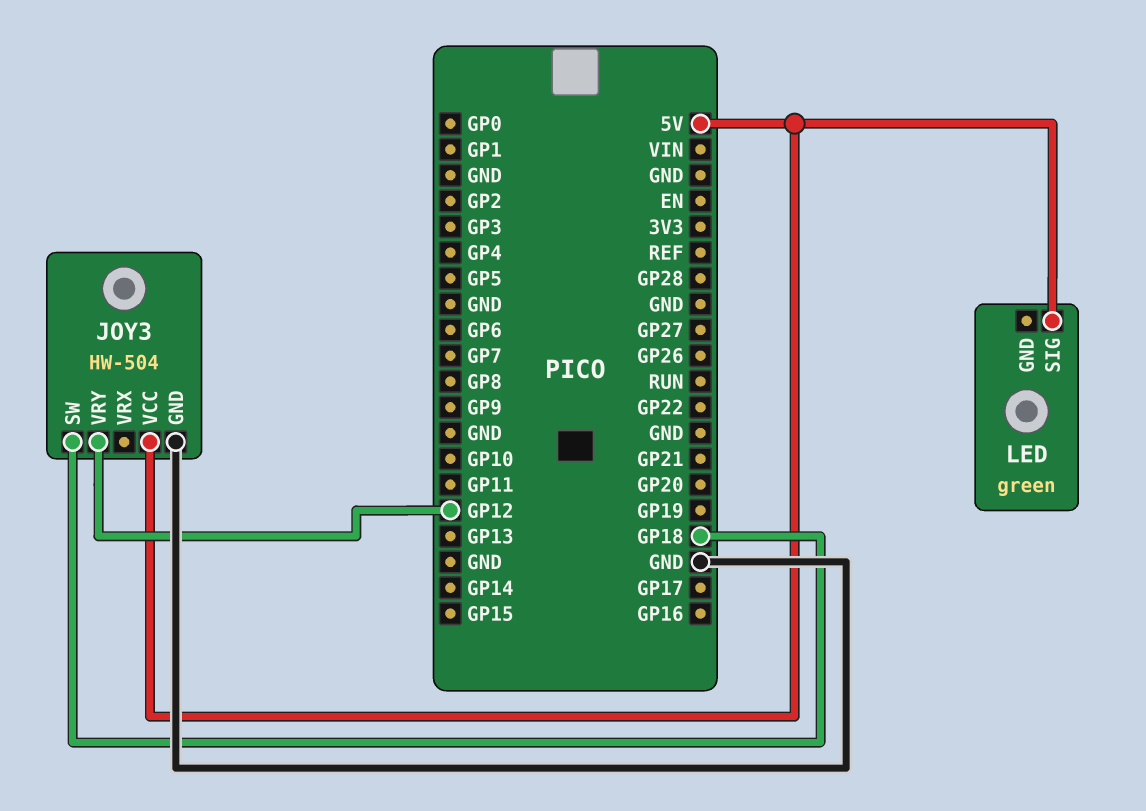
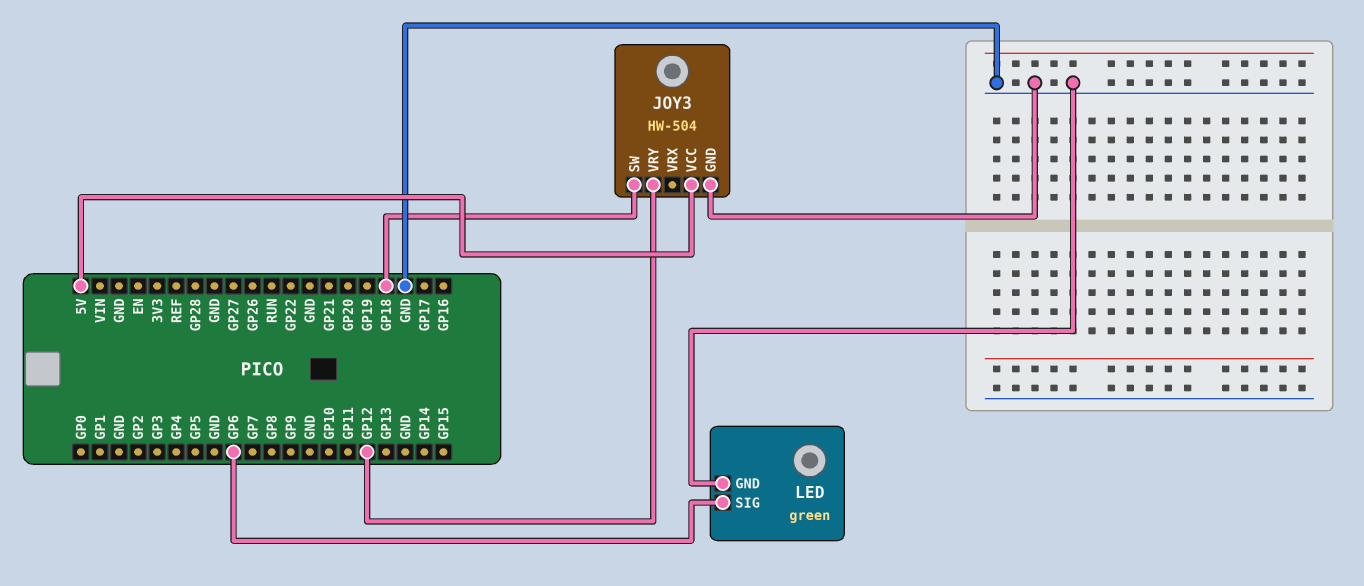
LED pin GND: none -> GND
LED pin SIG: 5V -> GP6

